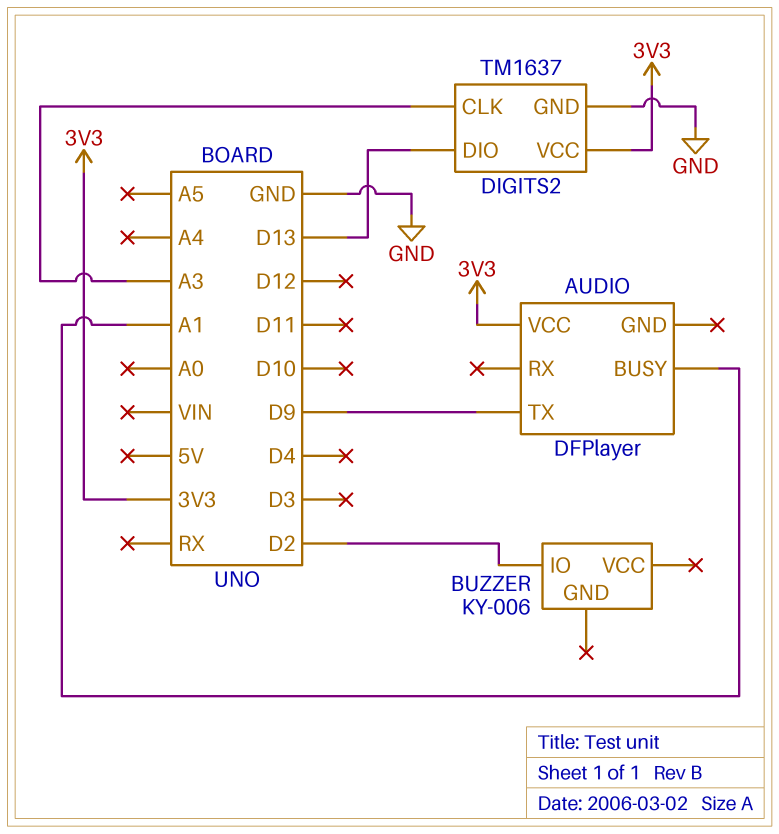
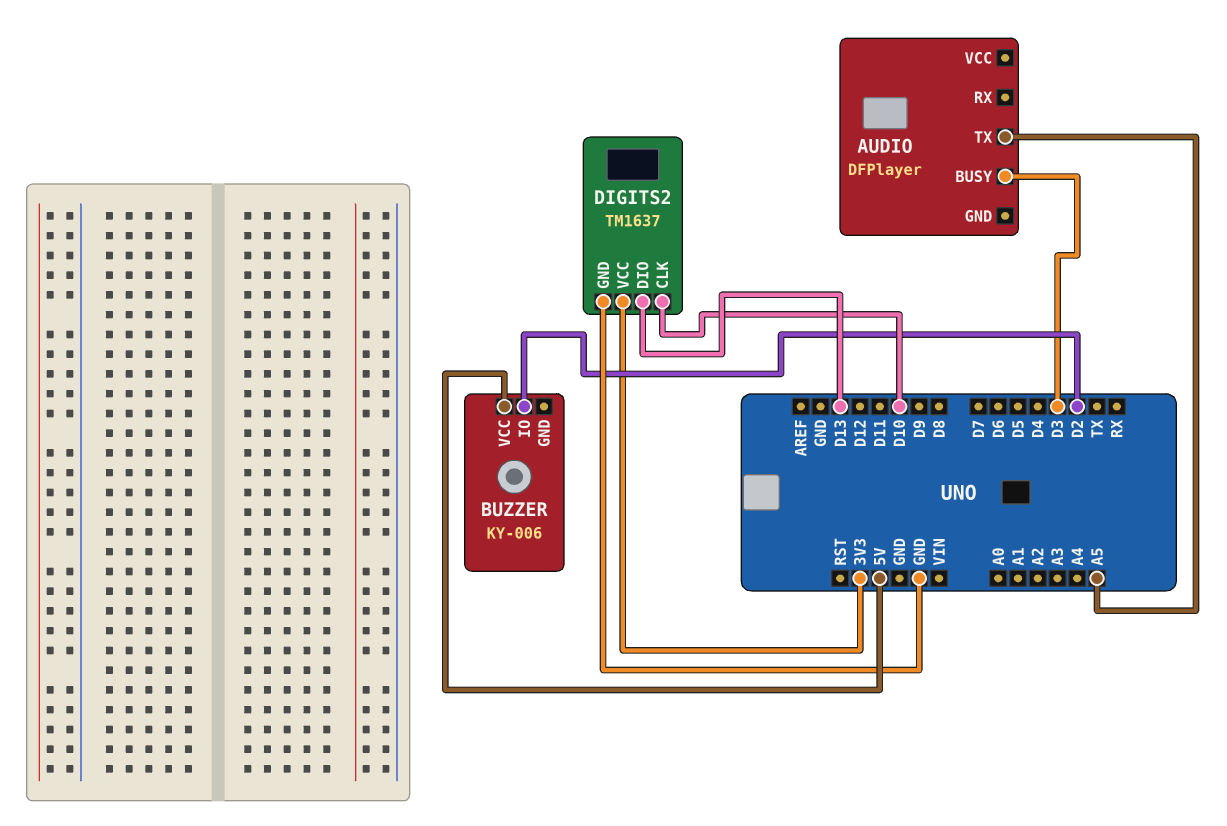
AUDIO pin BUSY: A1 -> D3
AUDIO pin TX: D9 -> A5
AUDIO pin VCC: 3V3 -> none
BUZZER pin VCC: none -> 5V
DIGITS2 pin CLK: A3 -> D10

